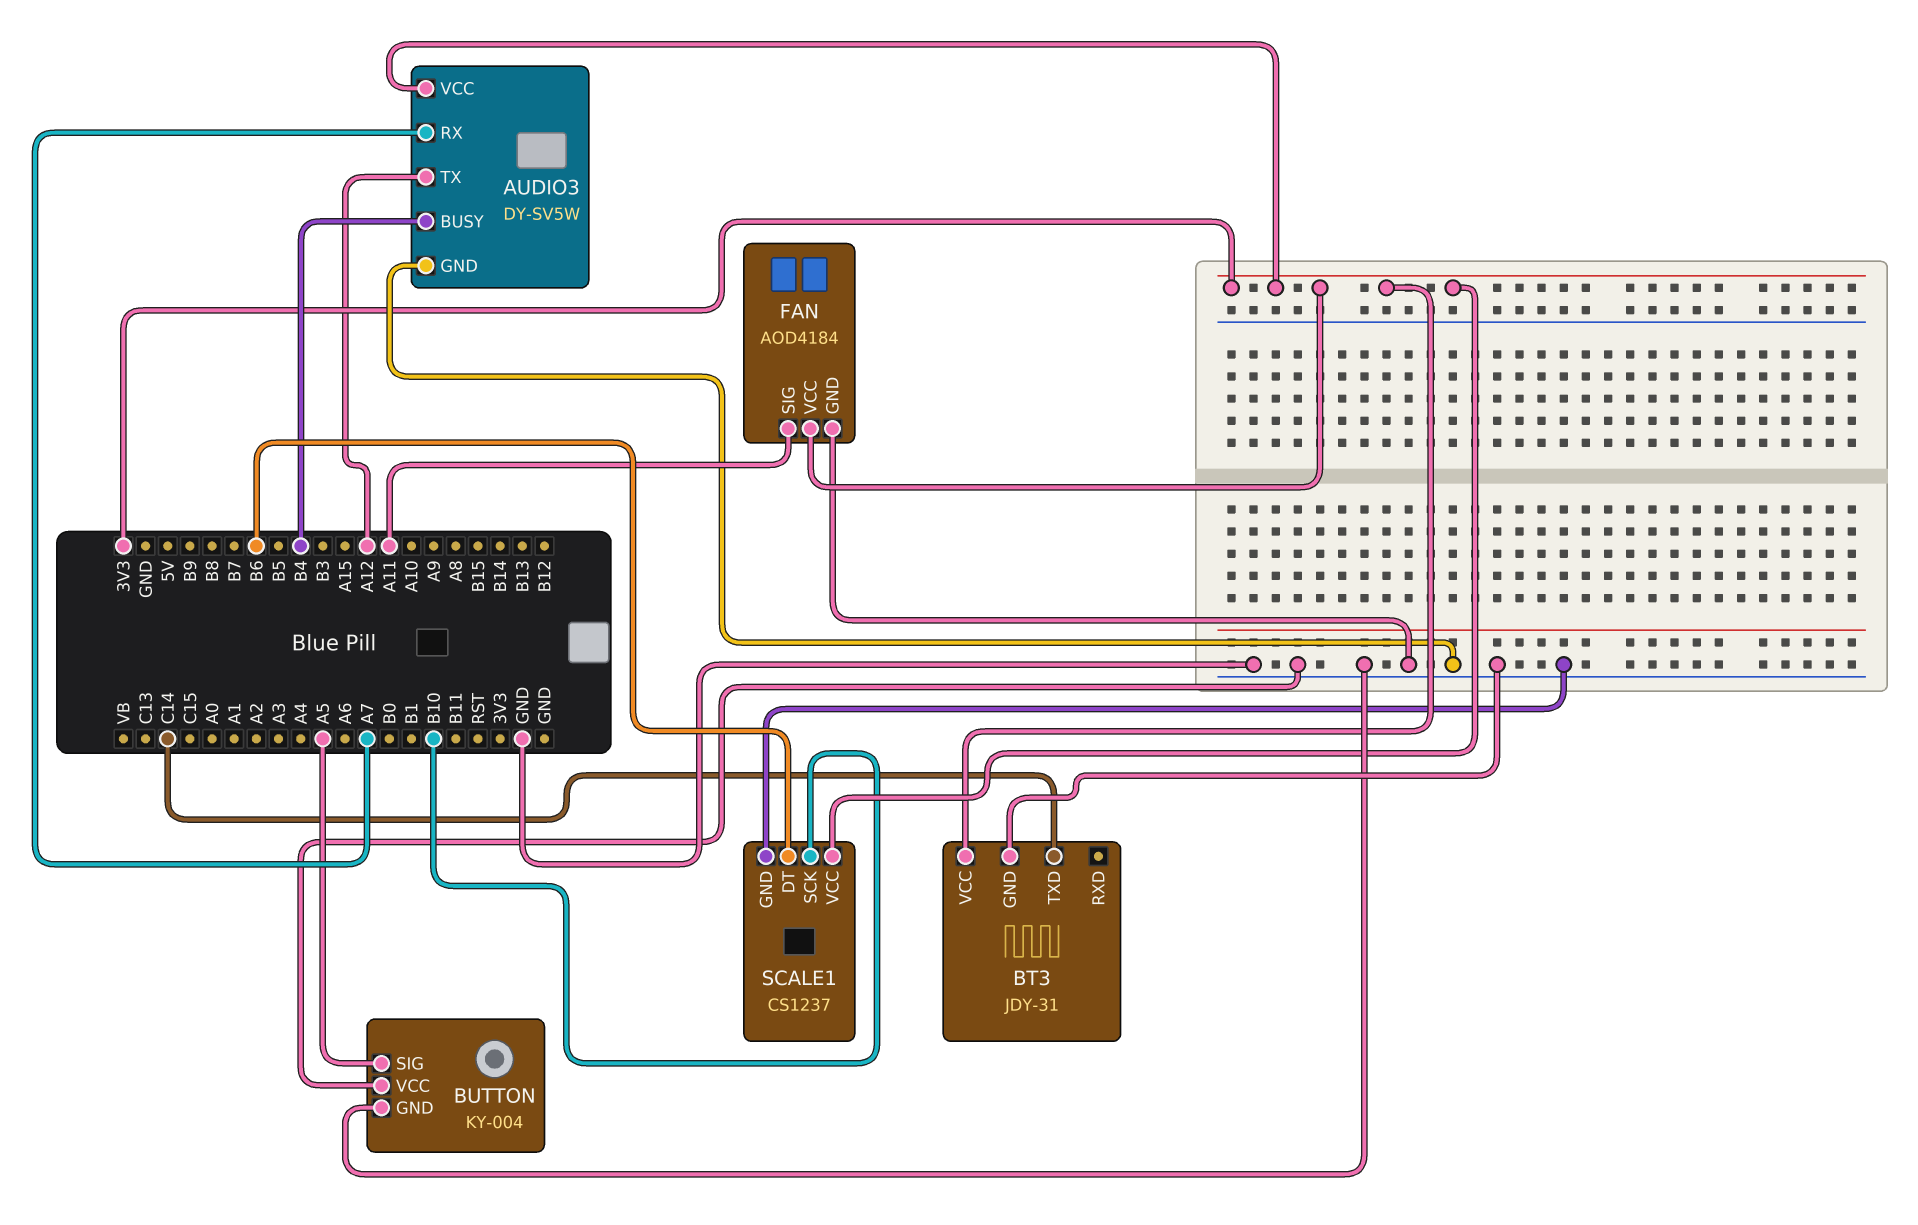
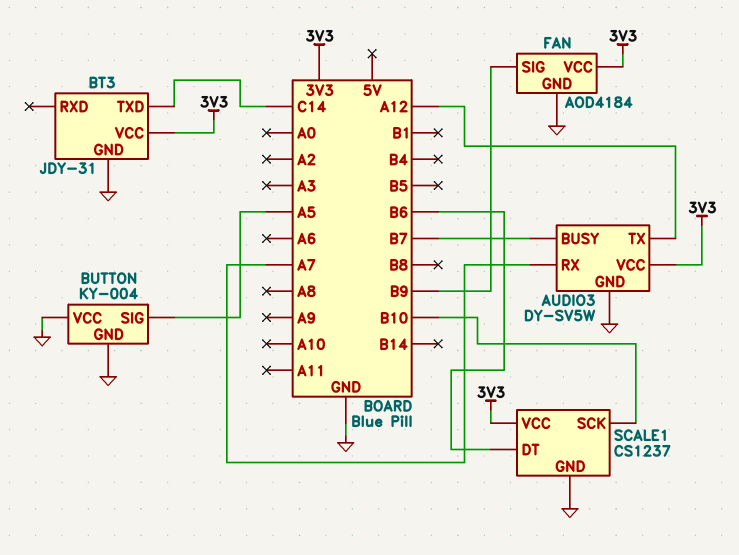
AUDIO3 pin BUSY: B4 -> B7
FAN pin SIG: A11 -> B9

